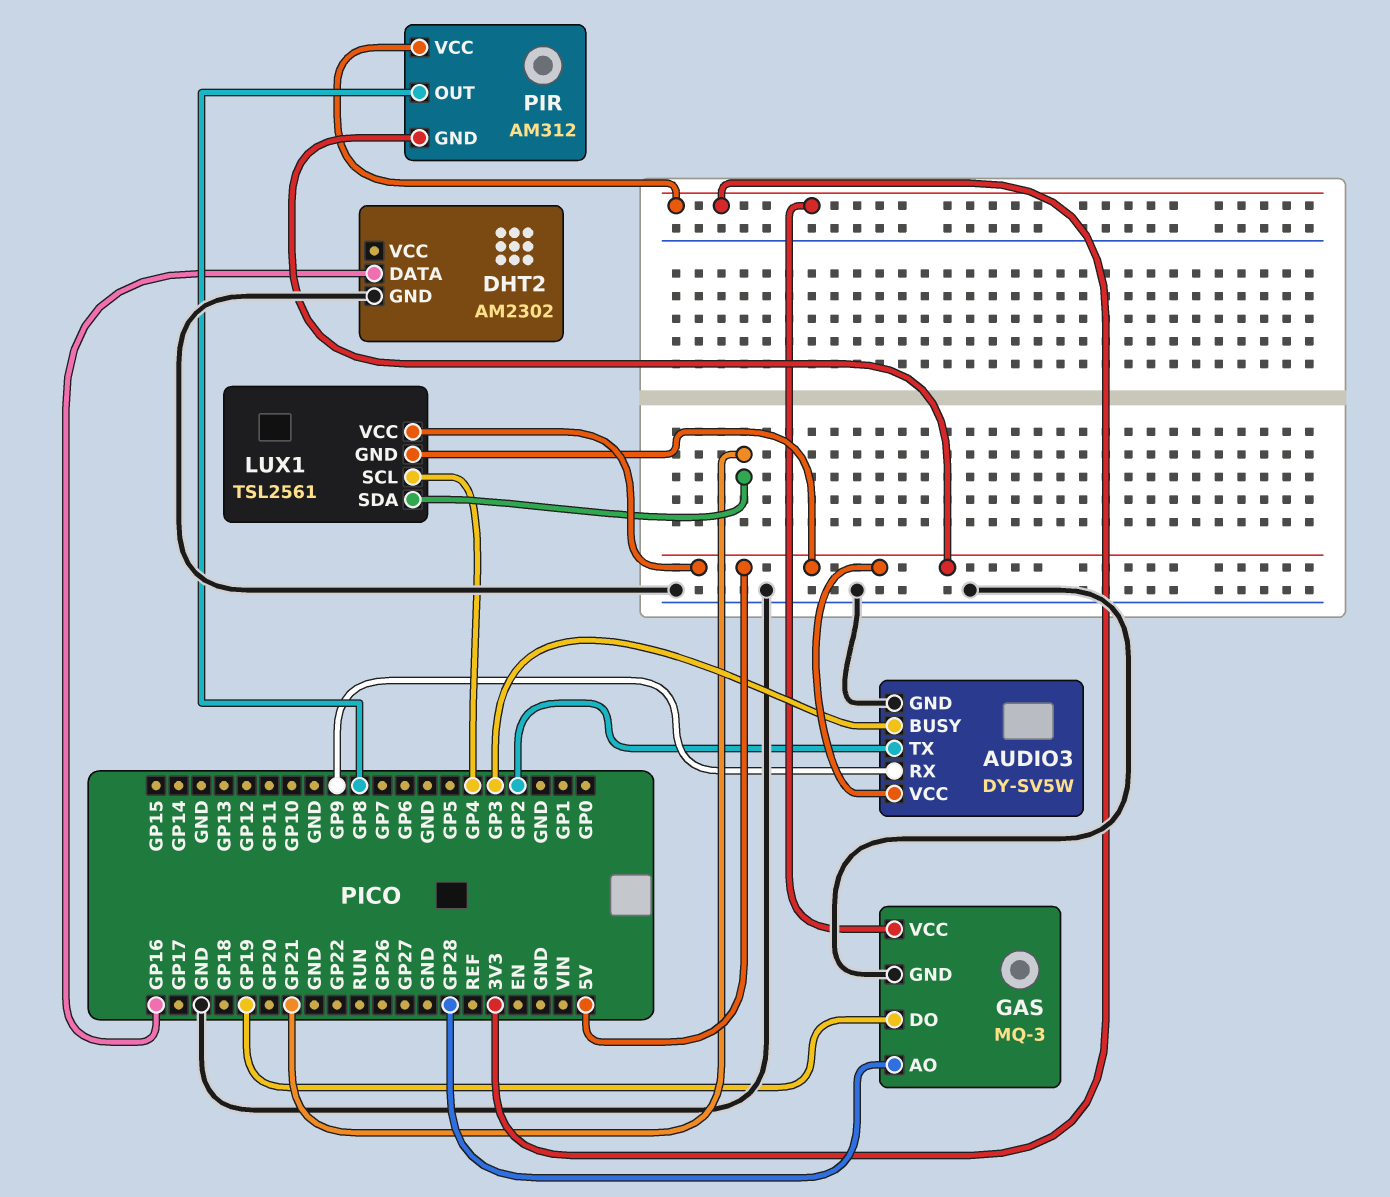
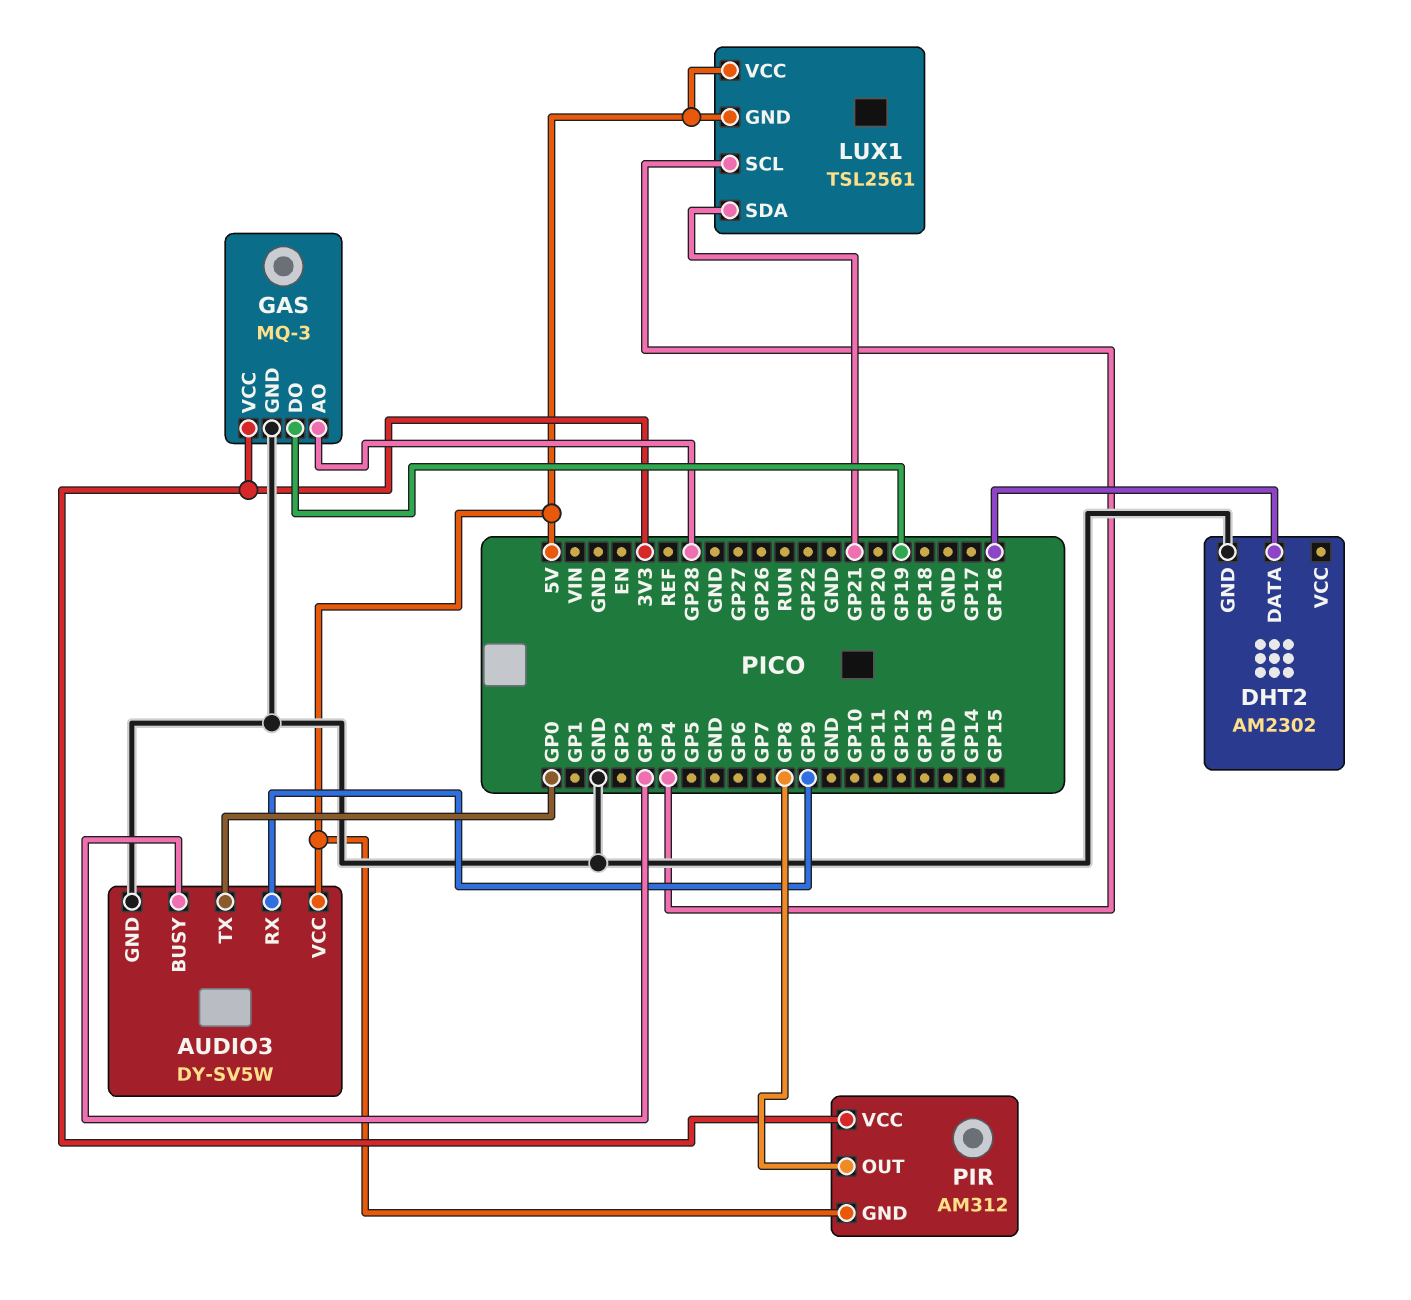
AUDIO3 pin TX: GP2 -> GP0

